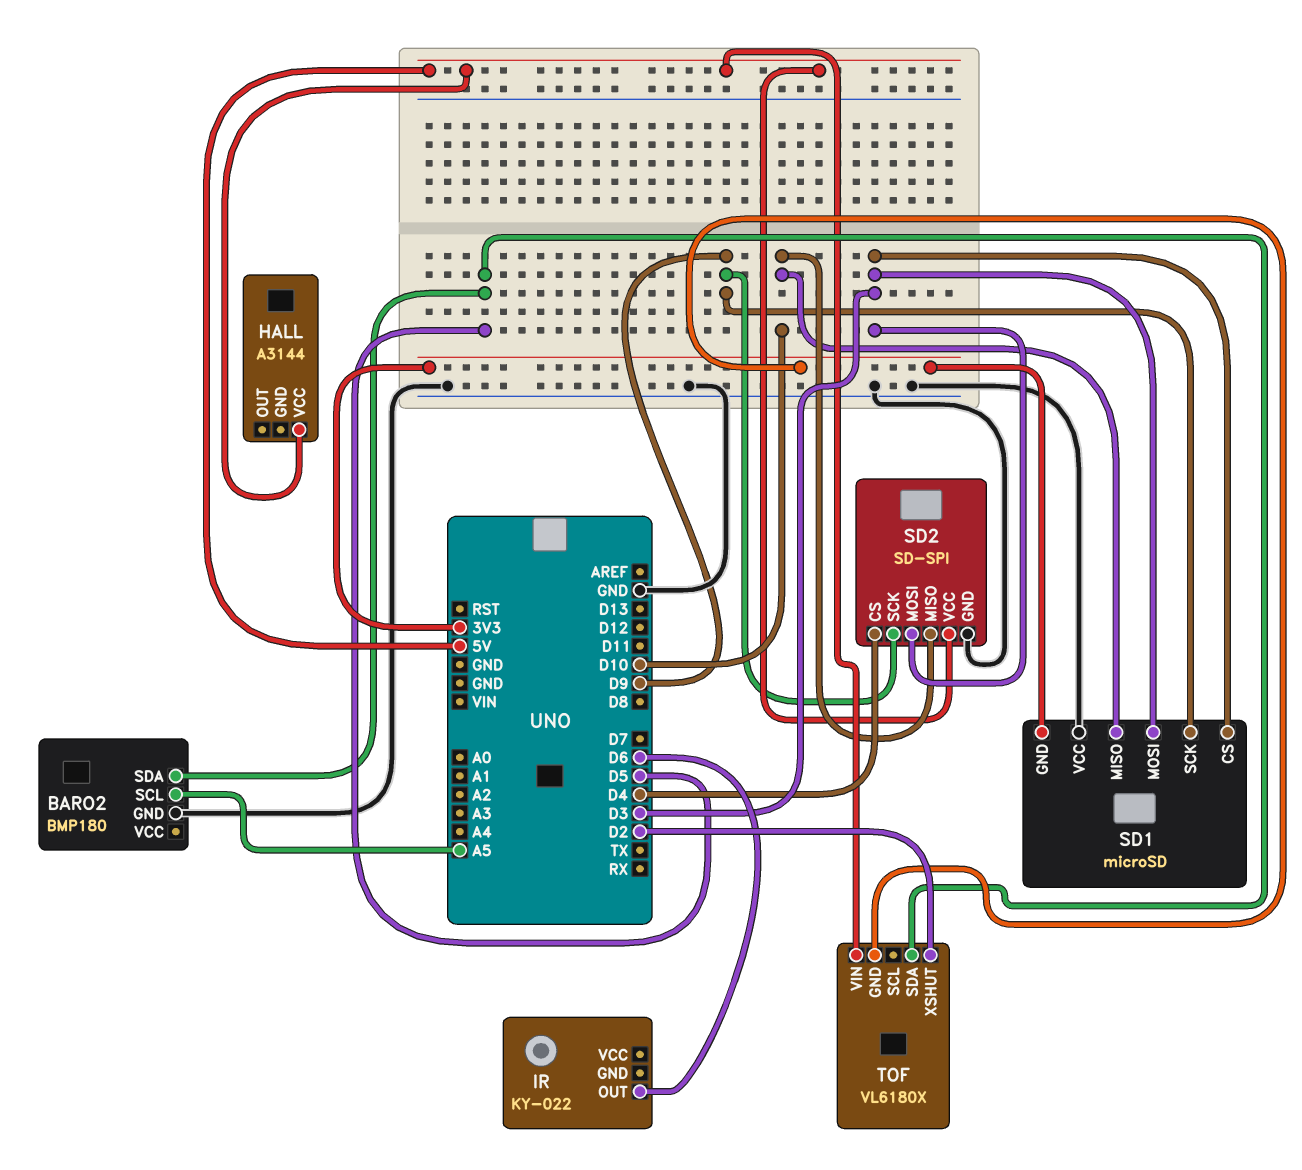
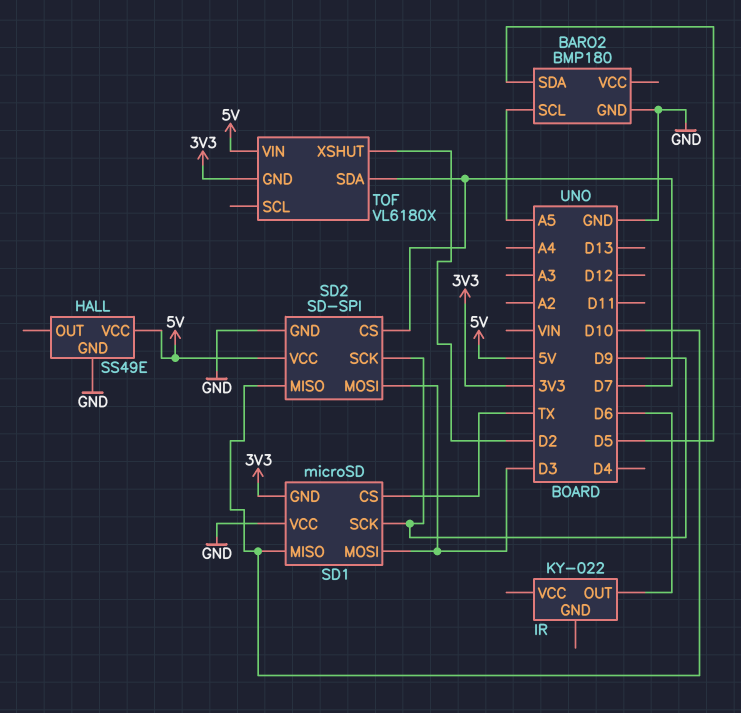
HALL: A3144 -> SS49E
HALL pin GND: none -> GND
SD1 pin CS: D3 -> TX
SD2 pin CS: D4 -> D7
TOF pin SDA: D5 -> D7

